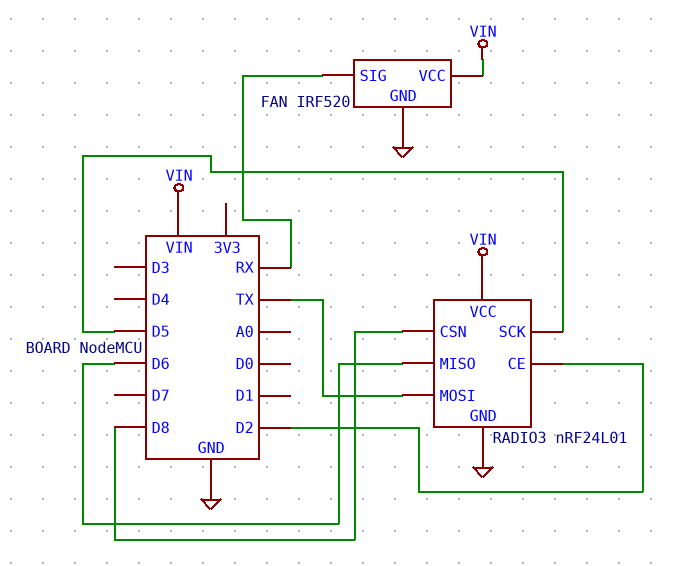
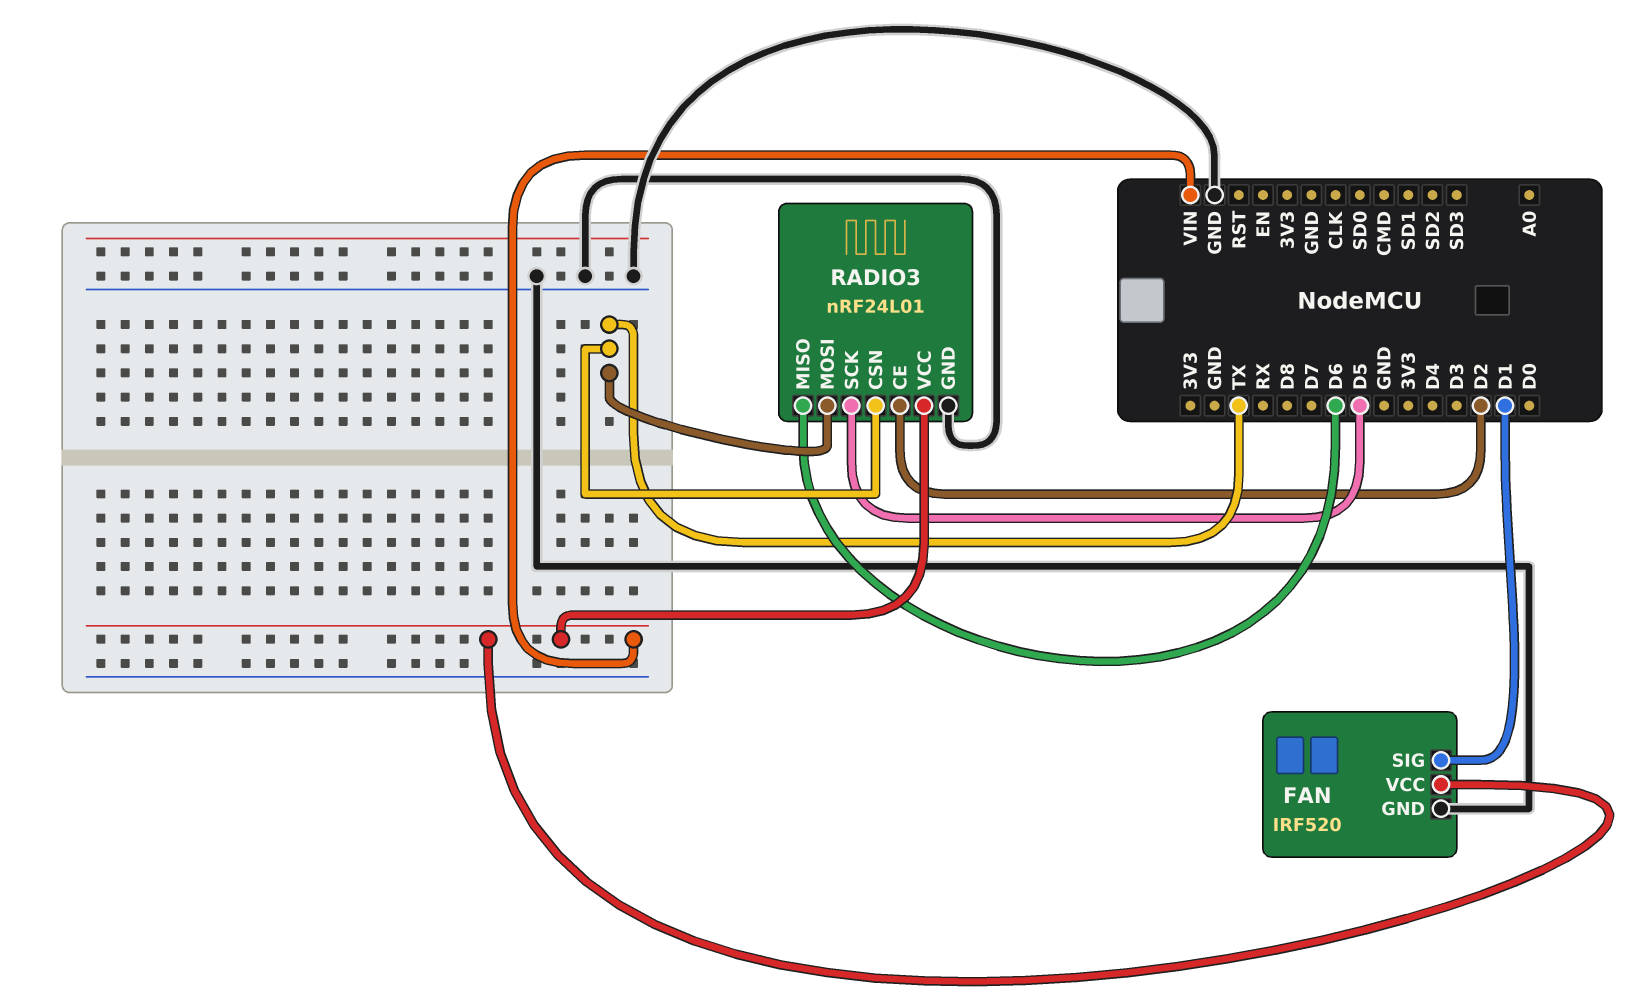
FAN pin SIG: RX -> D1
RADIO3 pin CSN: D8 -> TX

